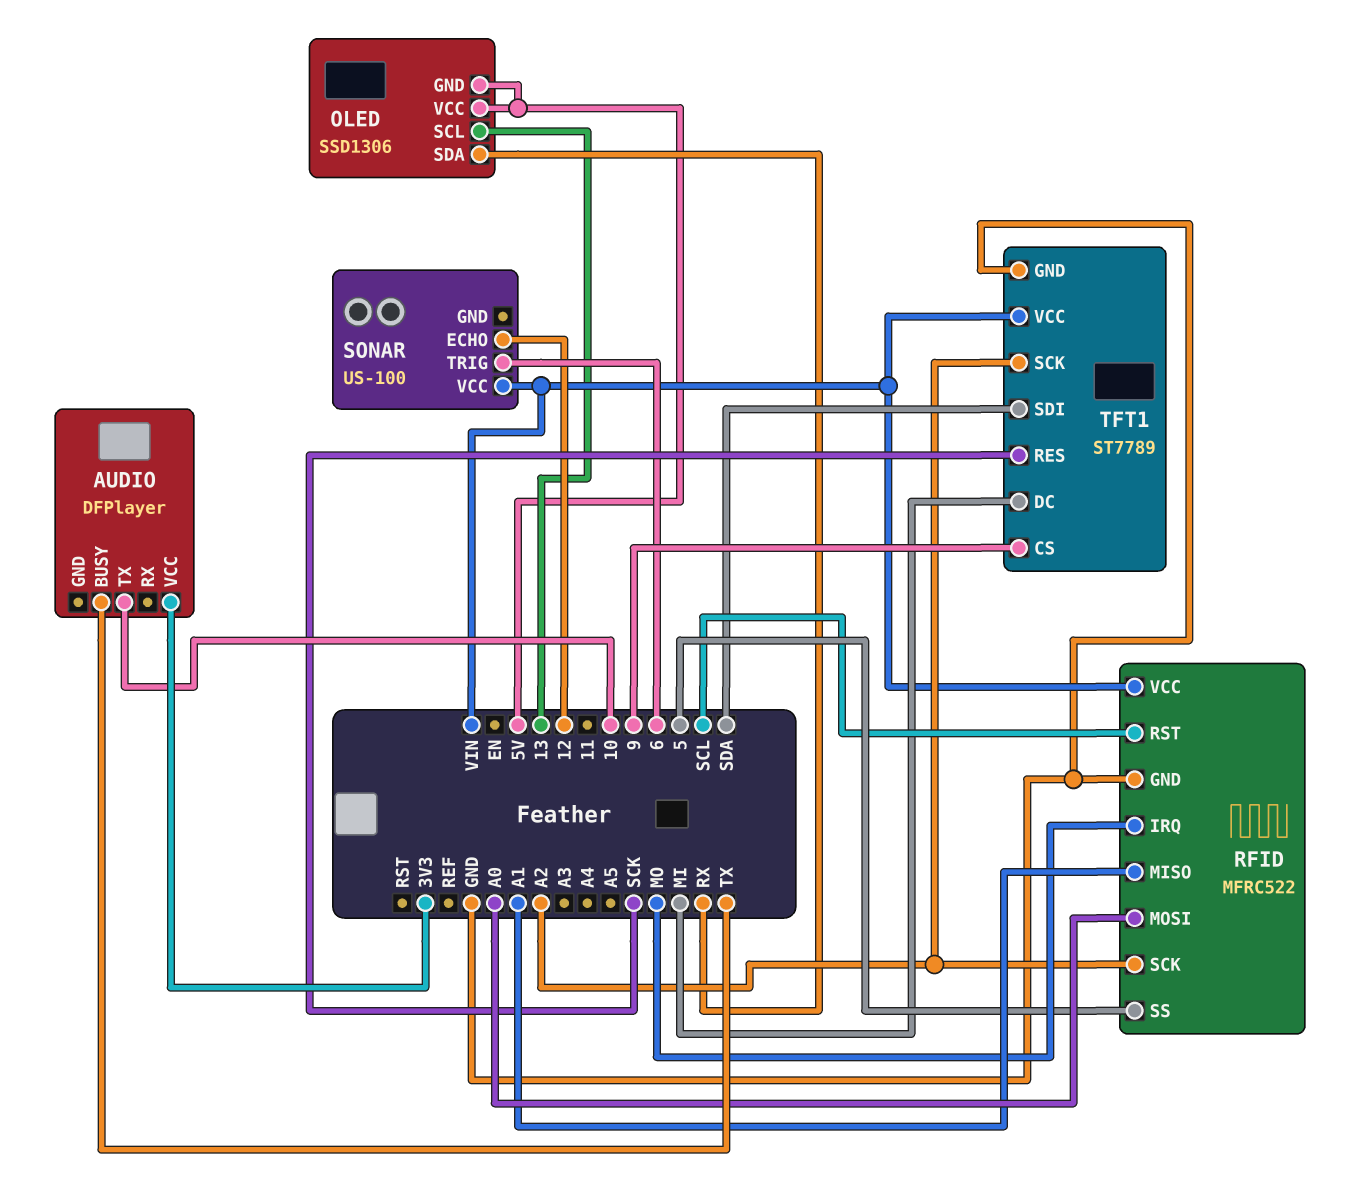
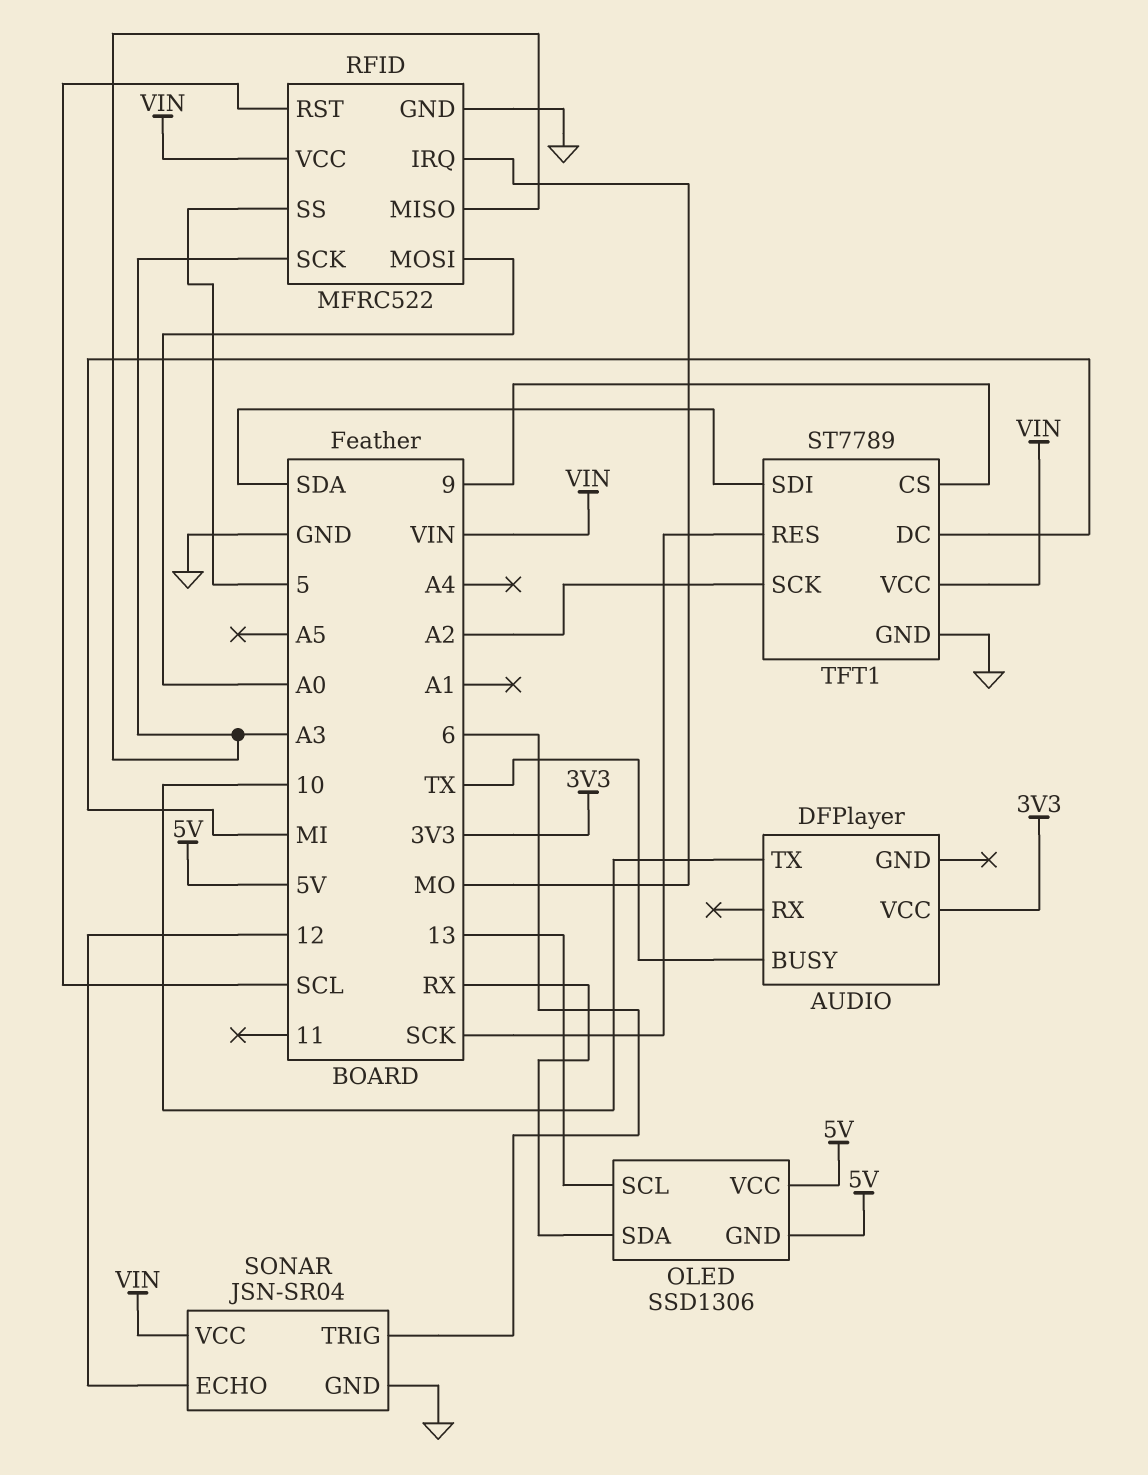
RFID pin MISO: A1 -> A3
RFID pin SCK: A2 -> A3
SONAR: US-100 -> JSN-SR04
SONAR pin GND: none -> GND

